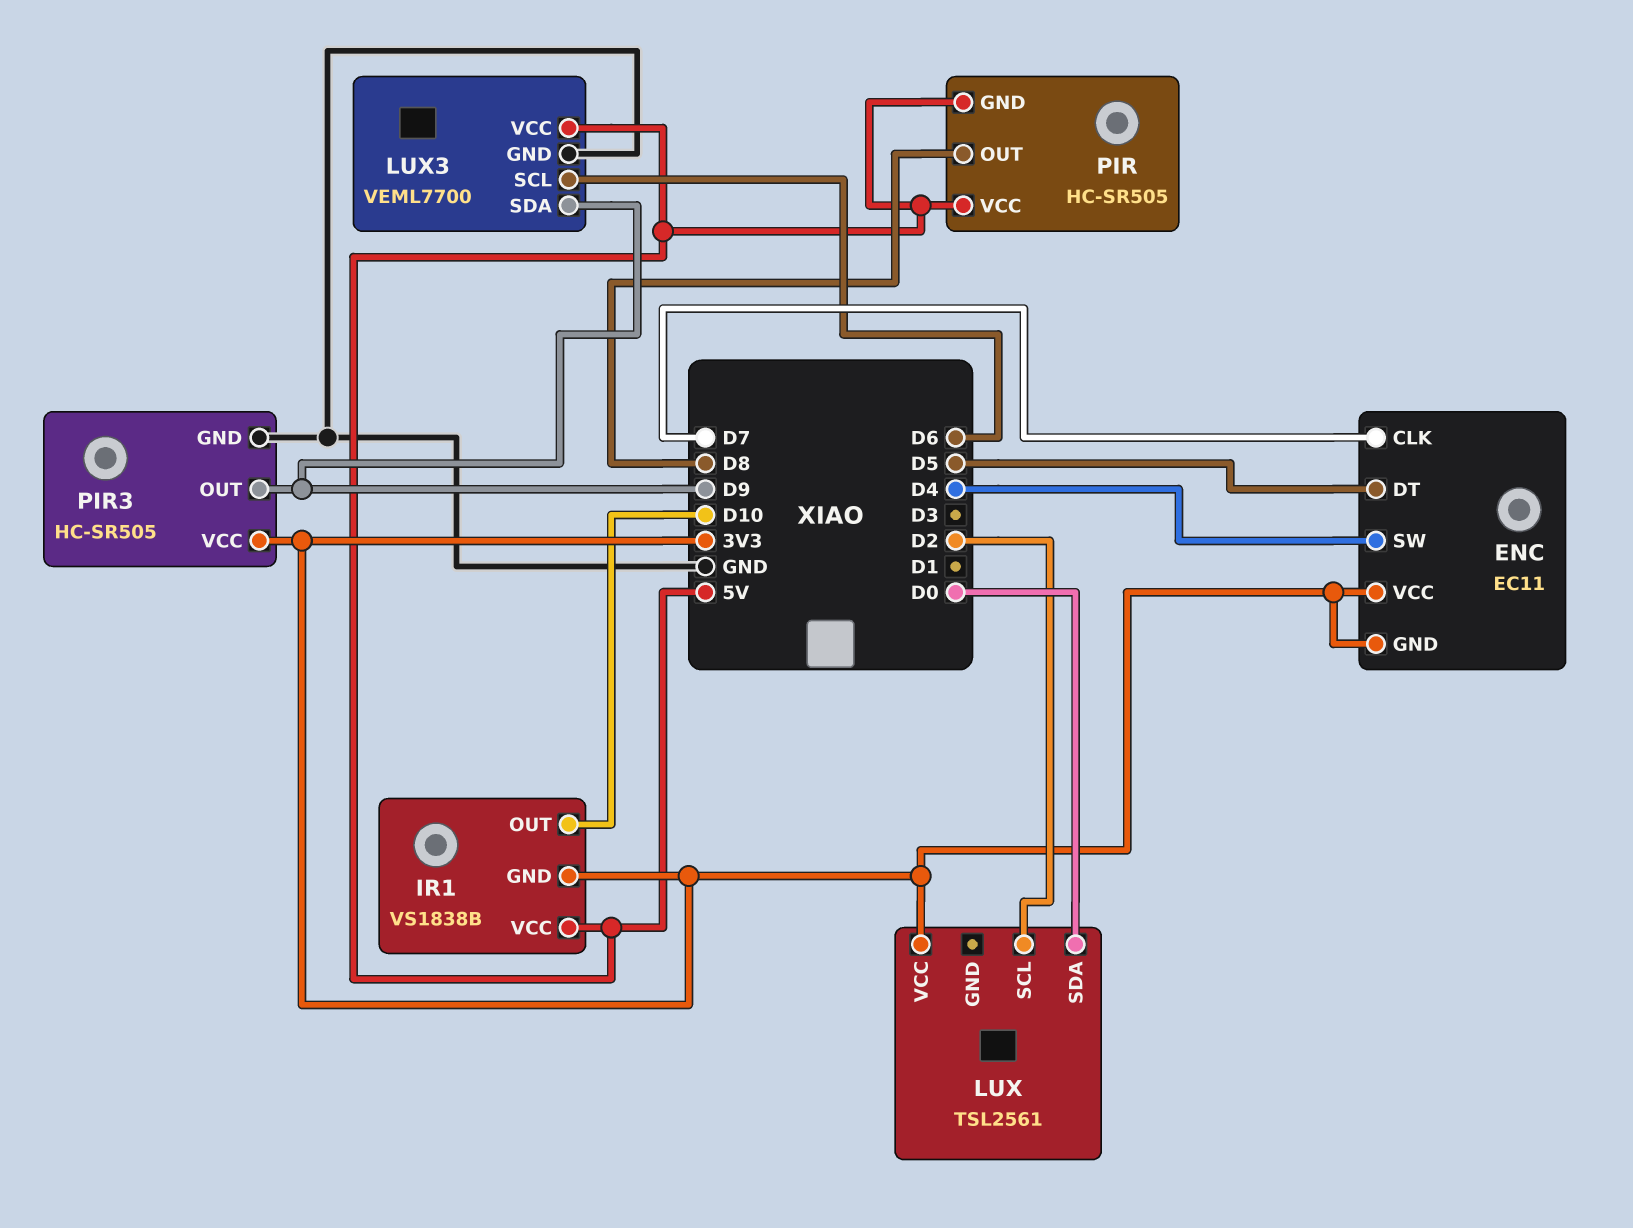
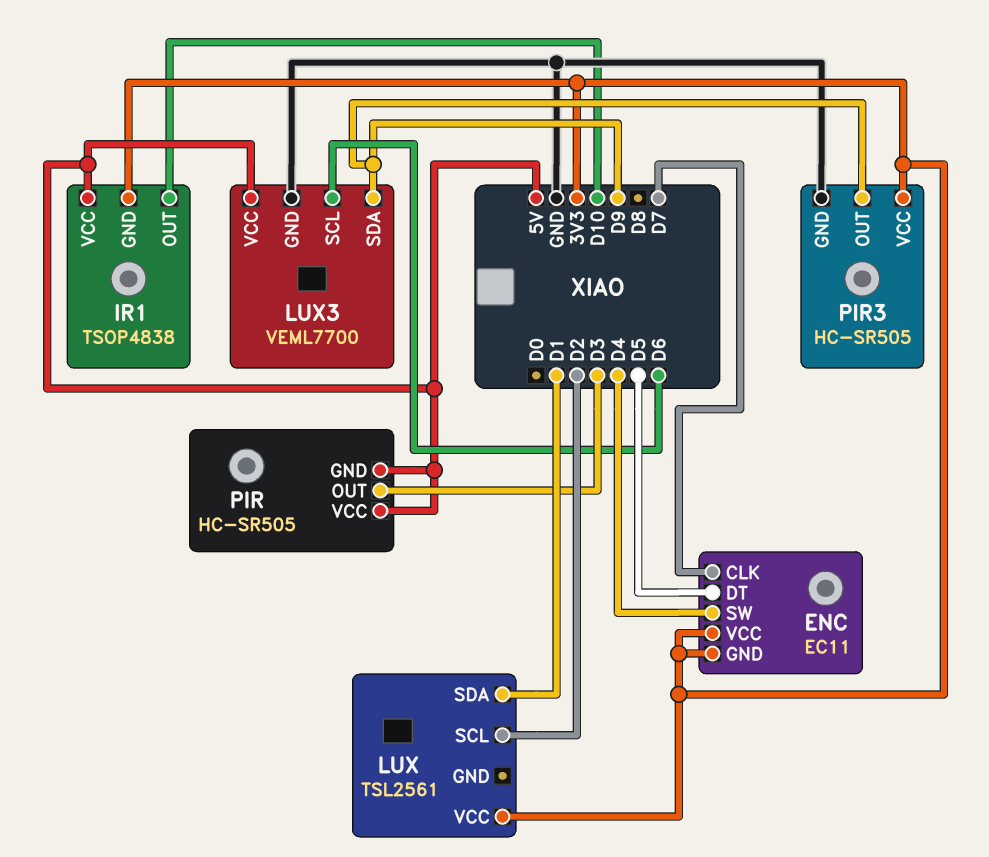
IR1: VS1838B -> TSOP4838
LUX pin SDA: D0 -> D1
PIR pin OUT: D8 -> D3

